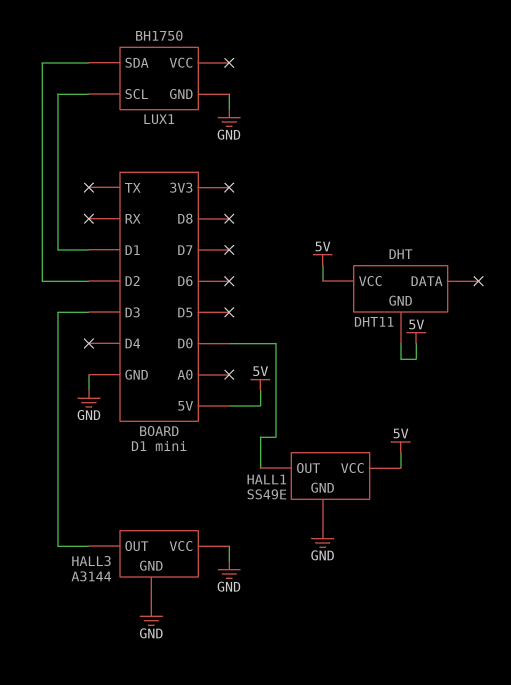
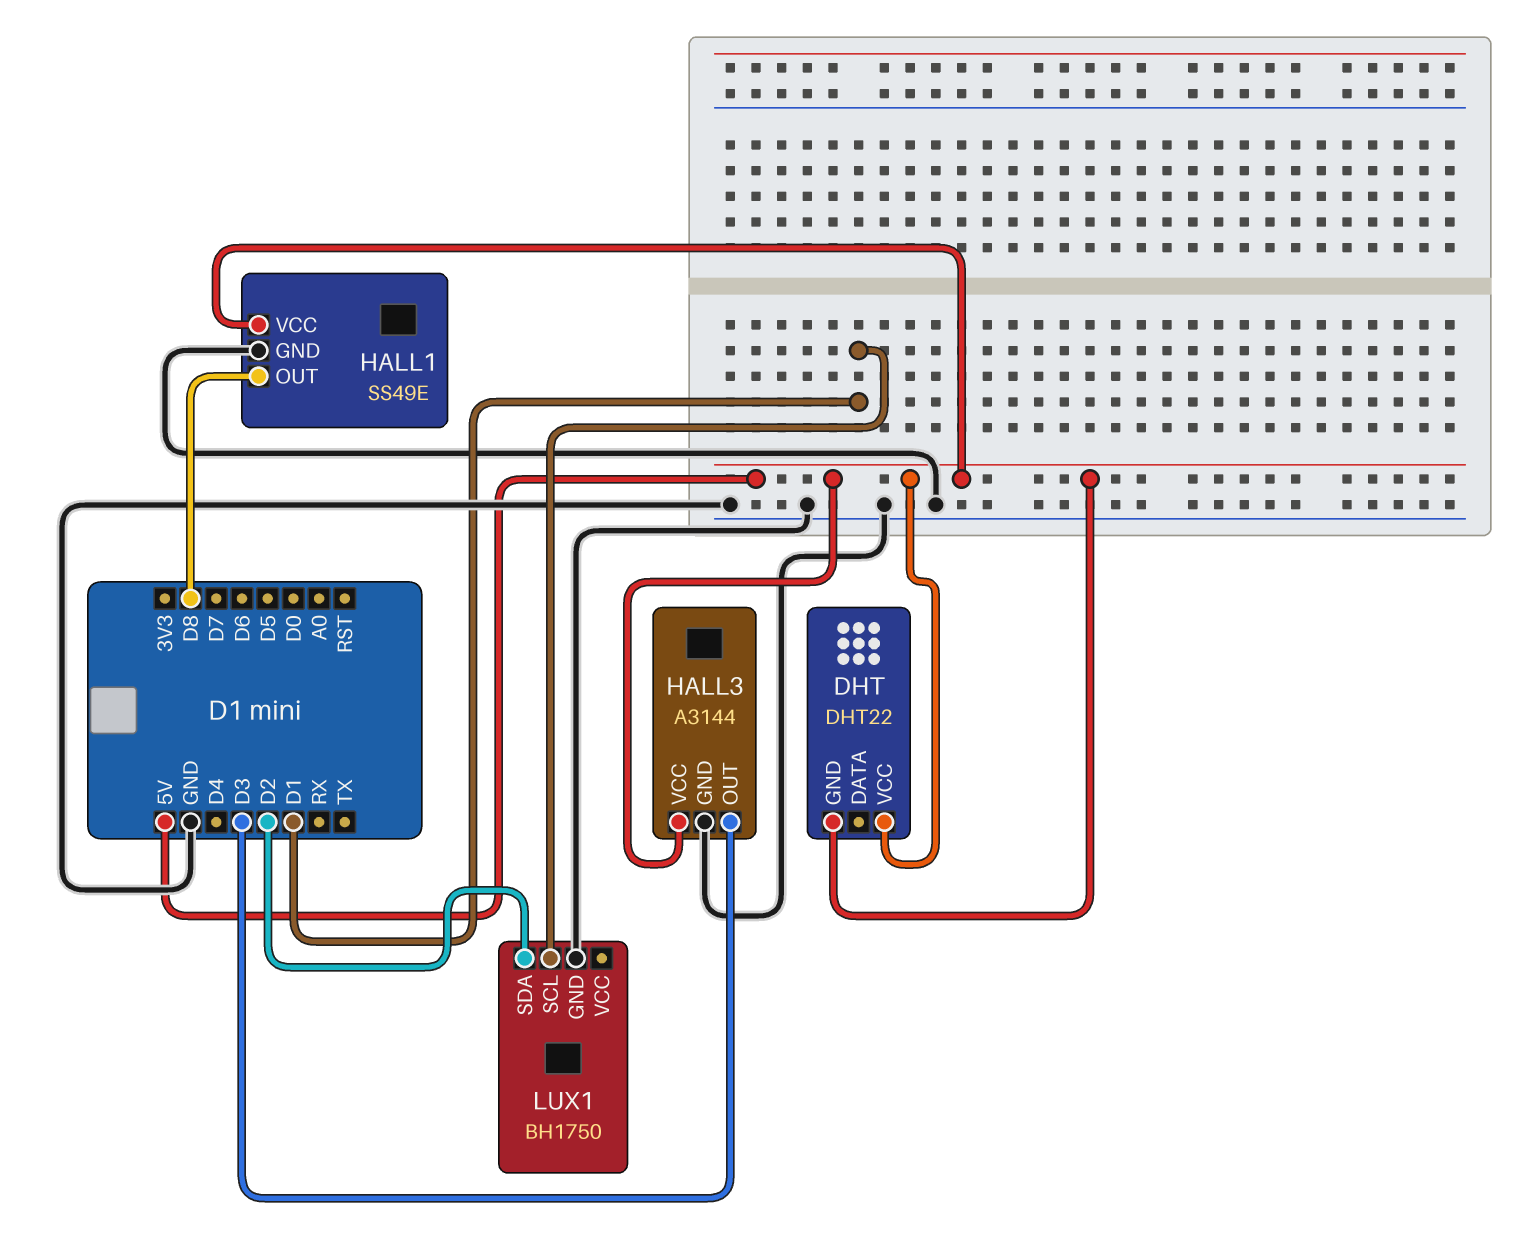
DHT: DHT11 -> DHT22
HALL1 pin OUT: D0 -> D8
HALL3 pin VCC: GND -> 5V

